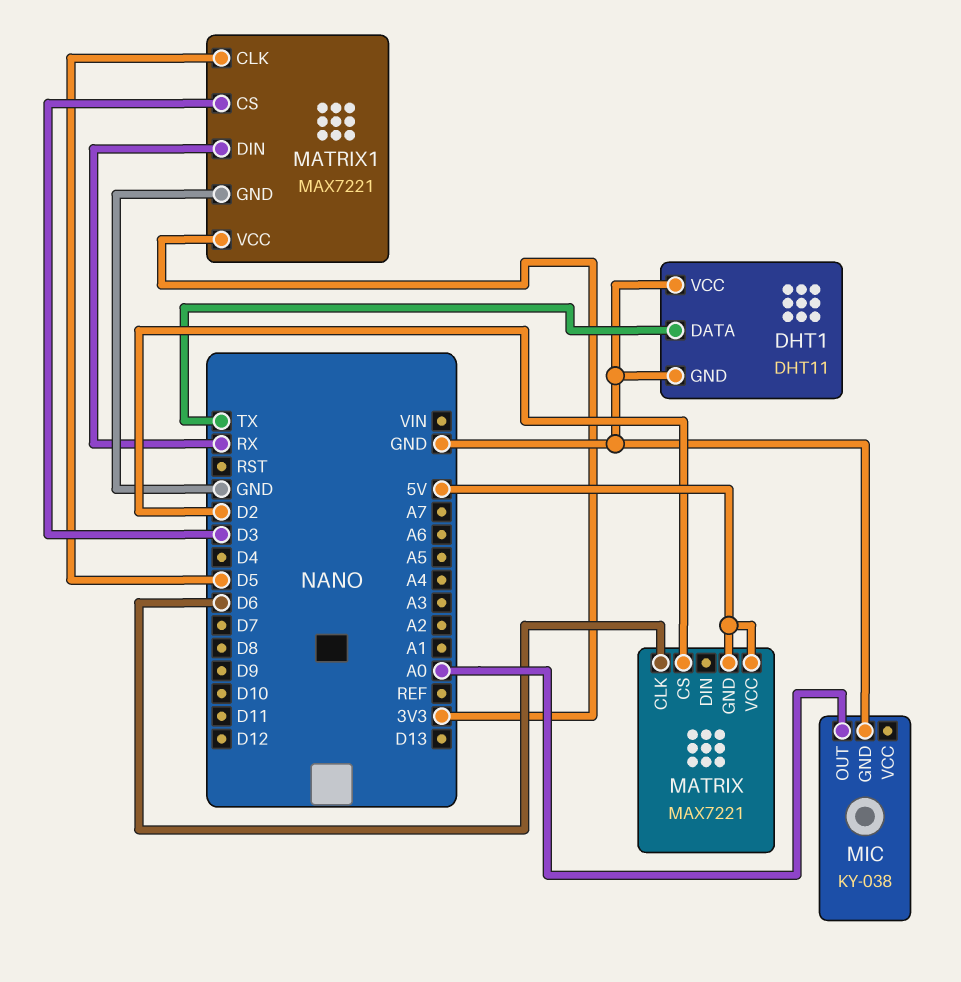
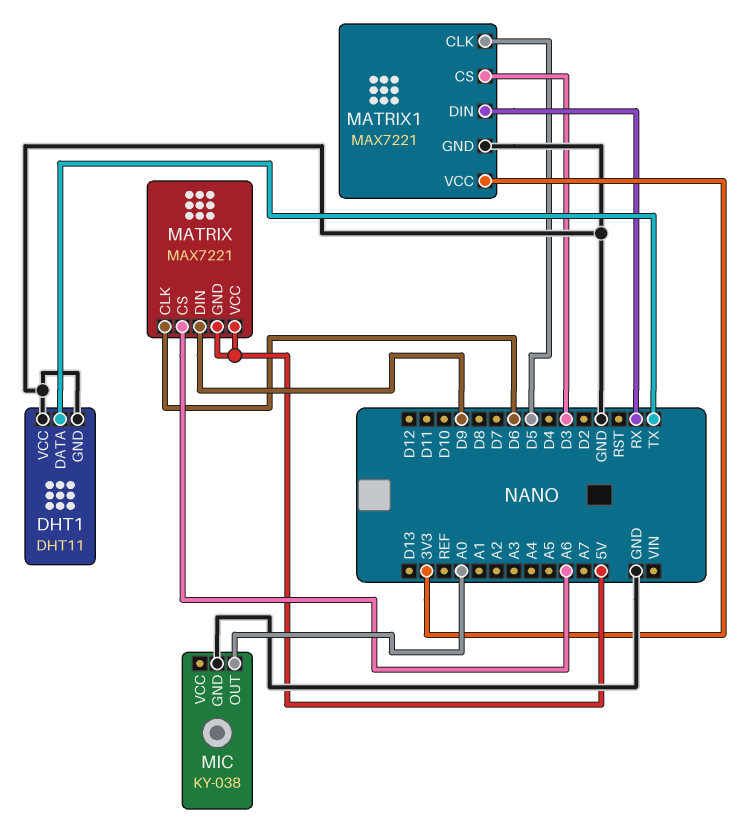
MATRIX pin CS: D2 -> A6
MATRIX pin DIN: none -> D9

